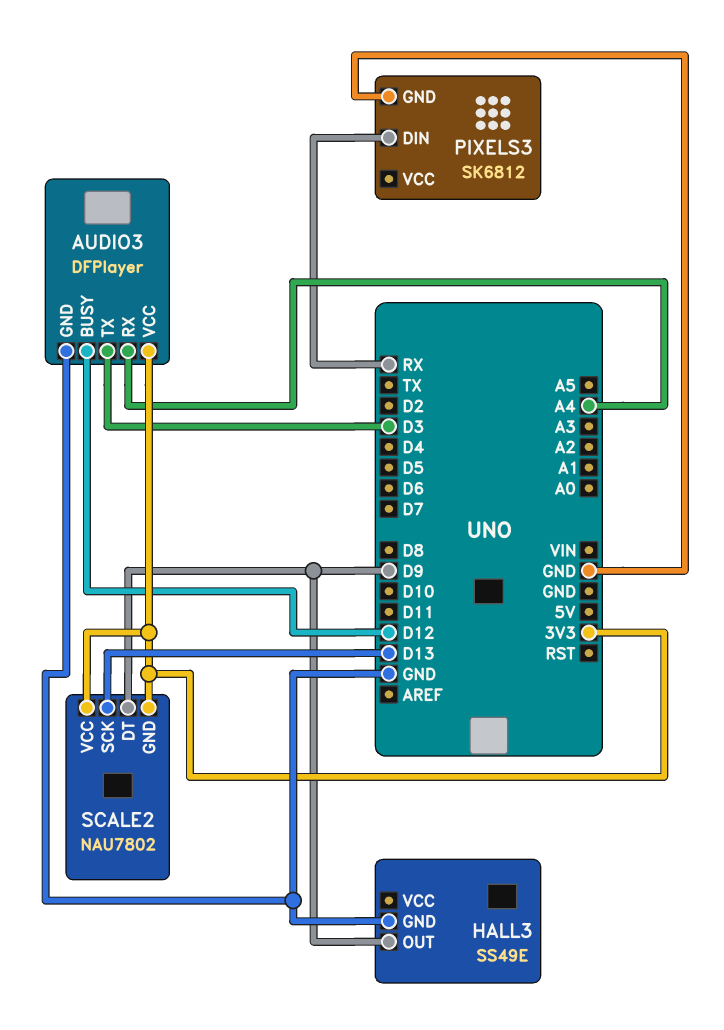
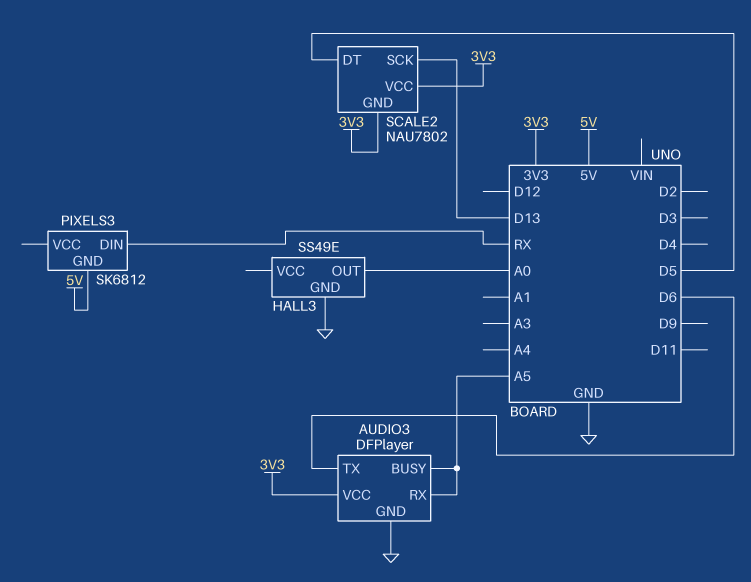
AUDIO3 pin BUSY: D12 -> A5
AUDIO3 pin RX: A4 -> A5
AUDIO3 pin TX: D3 -> D6
HALL3 pin OUT: D9 -> A0
PIXELS3 pin GND: GND -> 5V
SCALE2 pin DT: D9 -> D5

